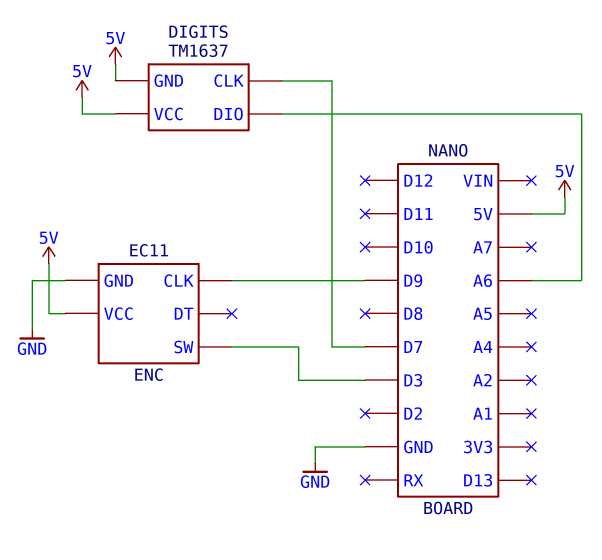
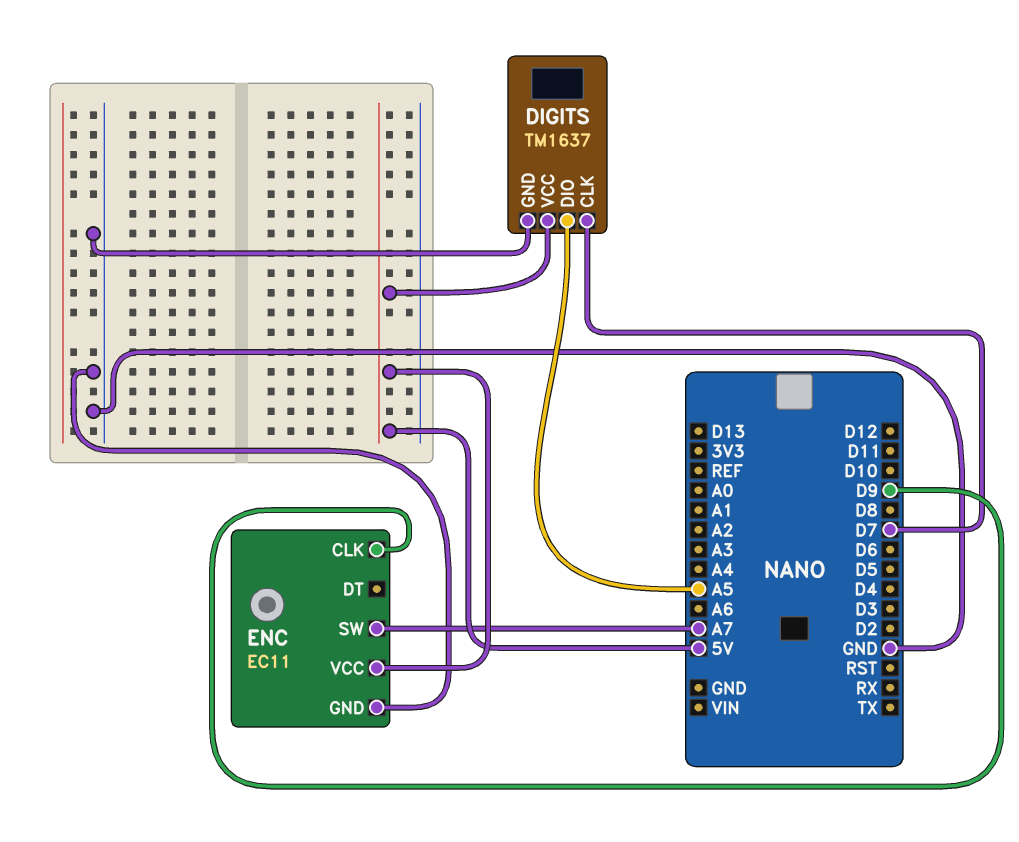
DIGITS pin DIO: A6 -> A5
DIGITS pin GND: 5V -> GND
ENC pin SW: D3 -> A7

